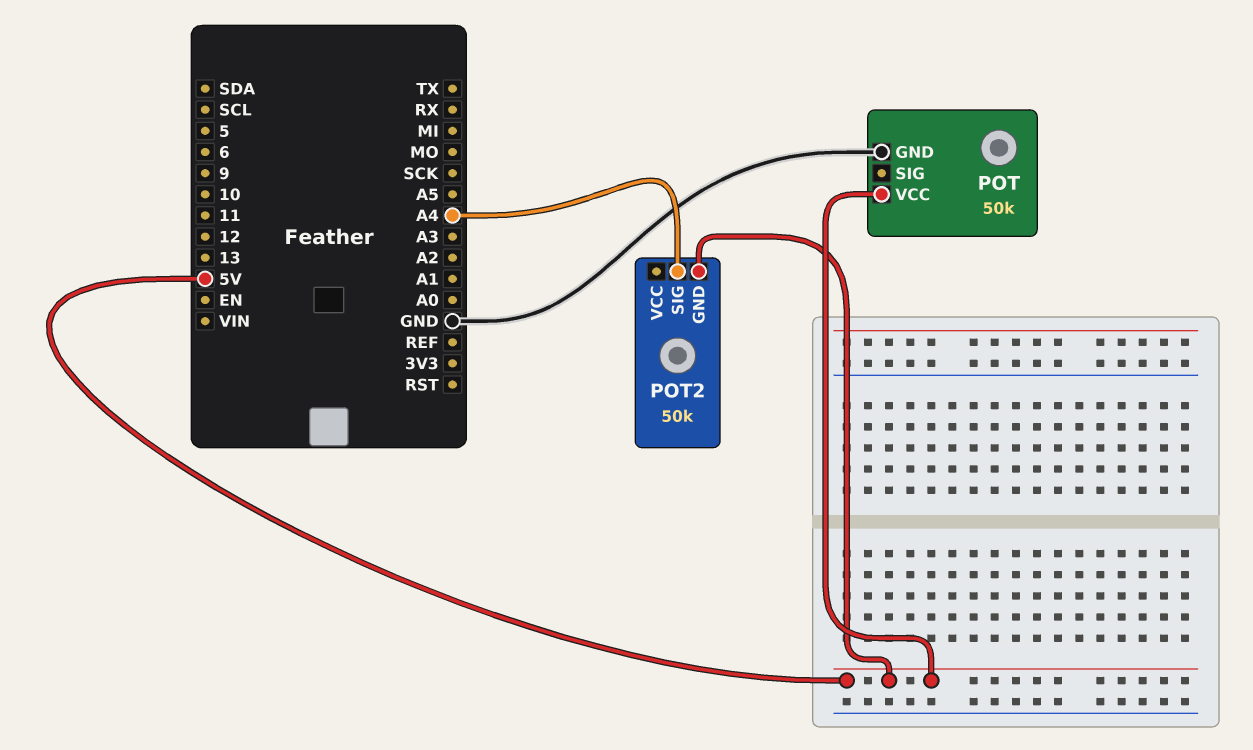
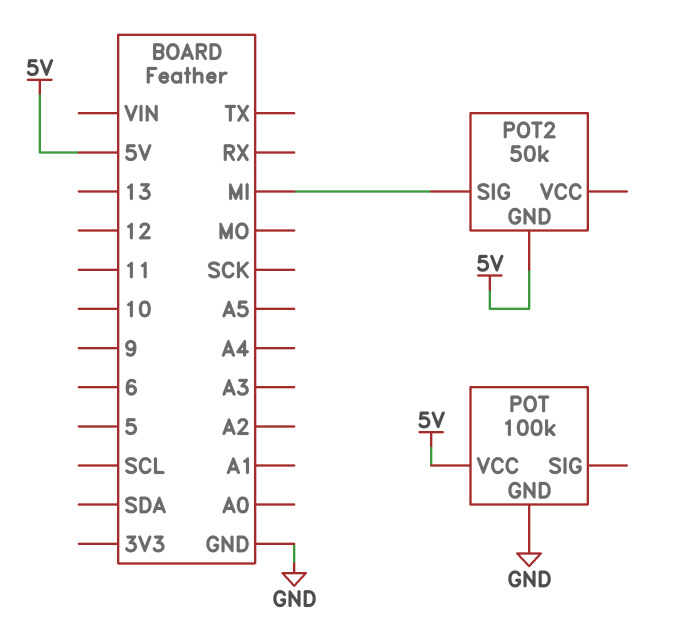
POT: 50k -> 100k
POT2 pin SIG: A4 -> MI

